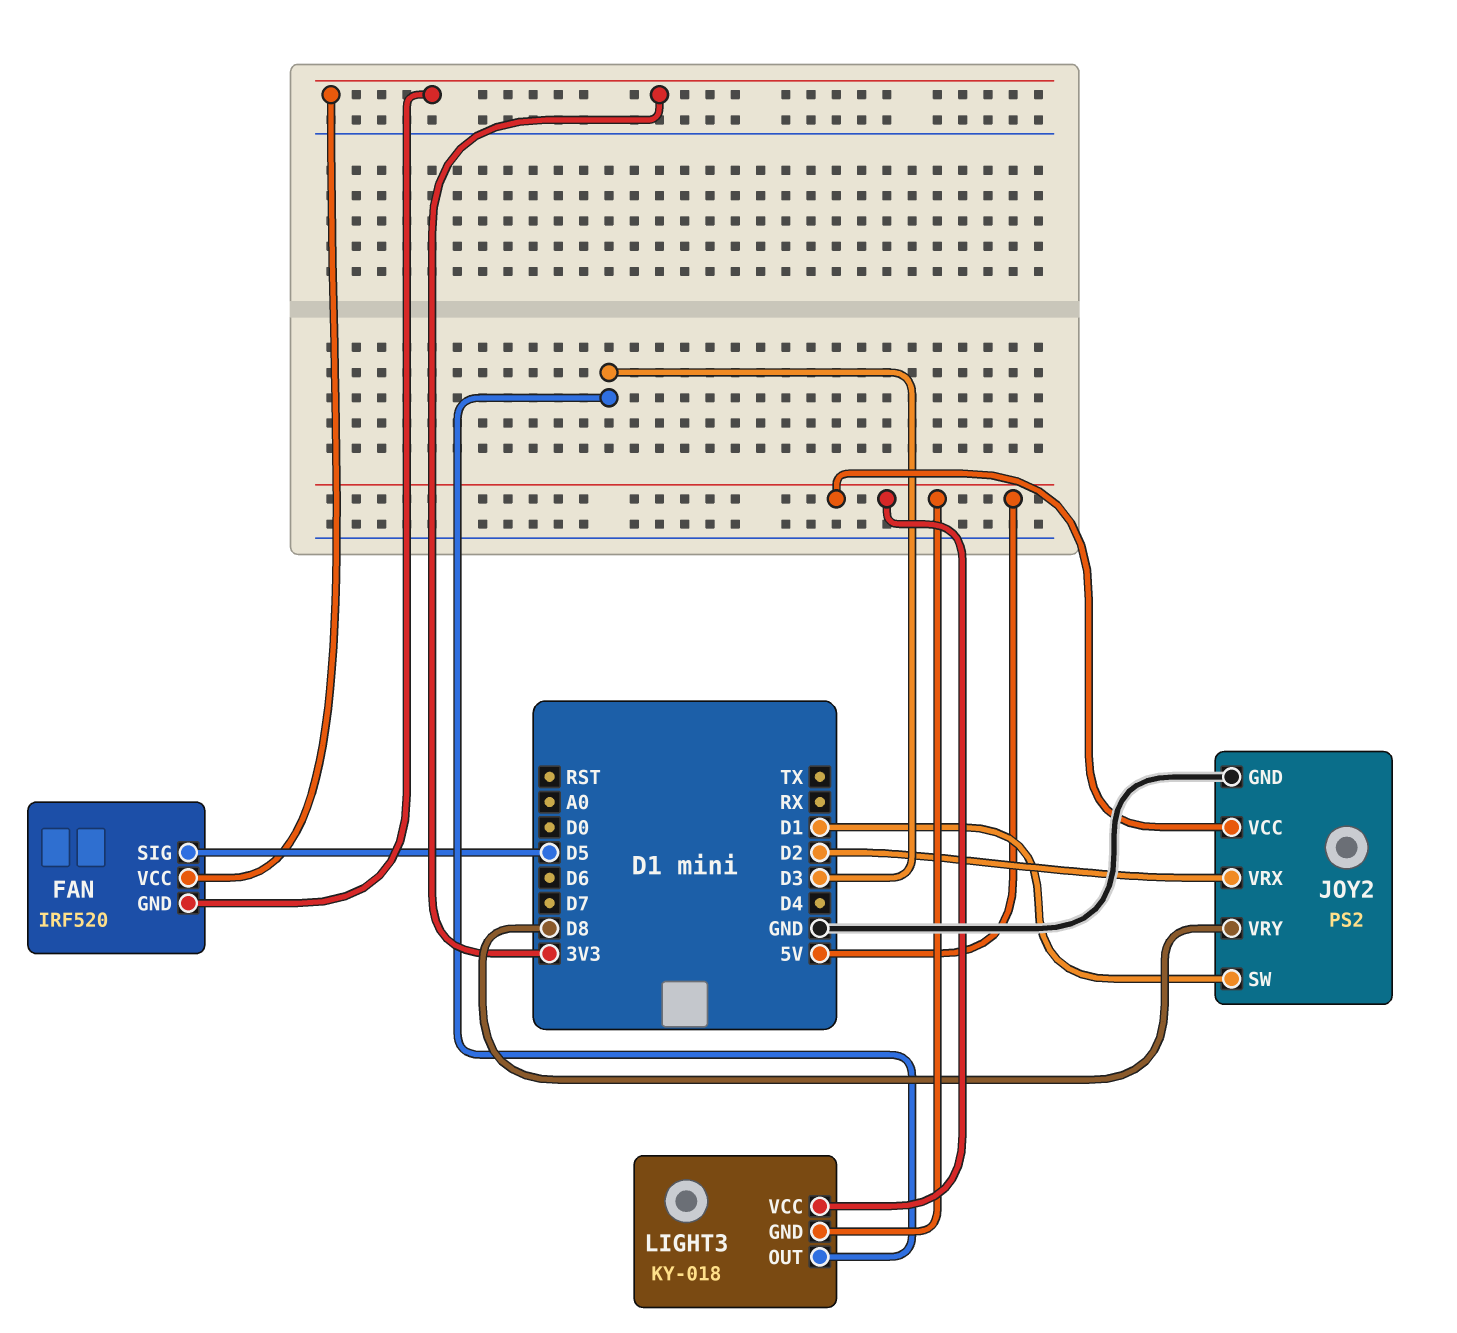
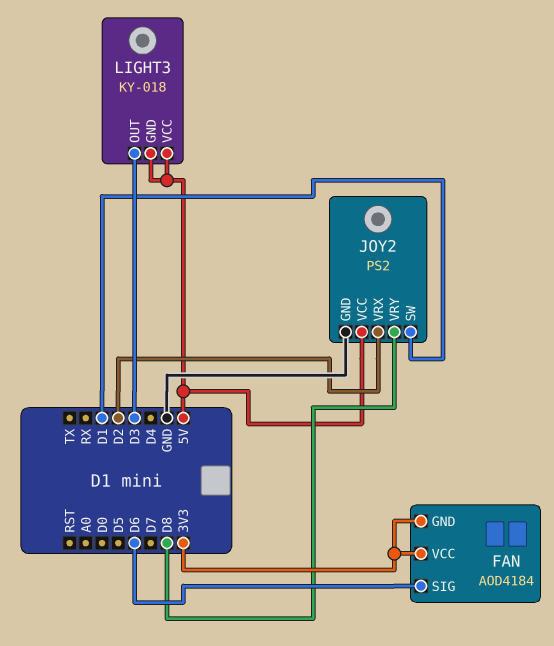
FAN: IRF520 -> AOD4184
FAN pin SIG: D5 -> D6

